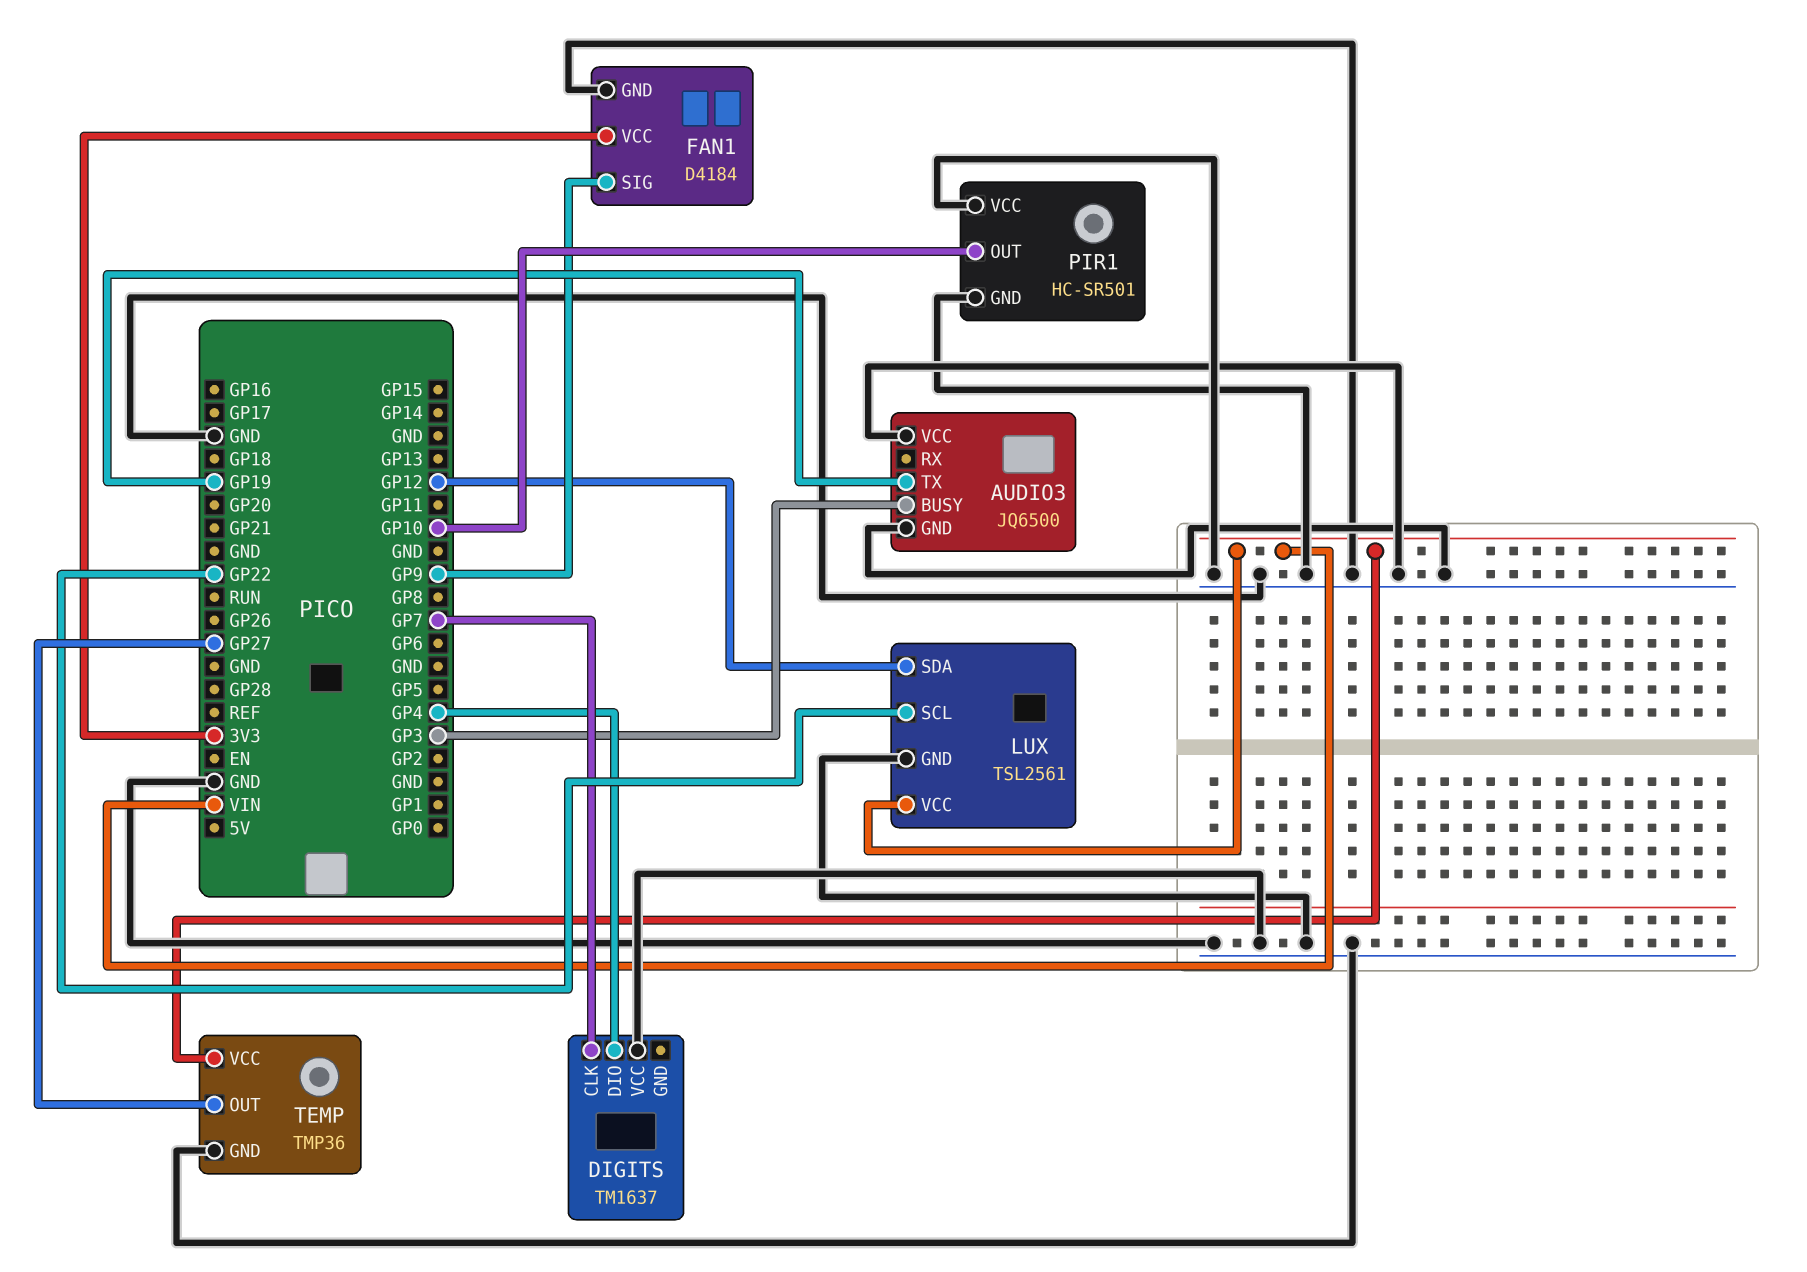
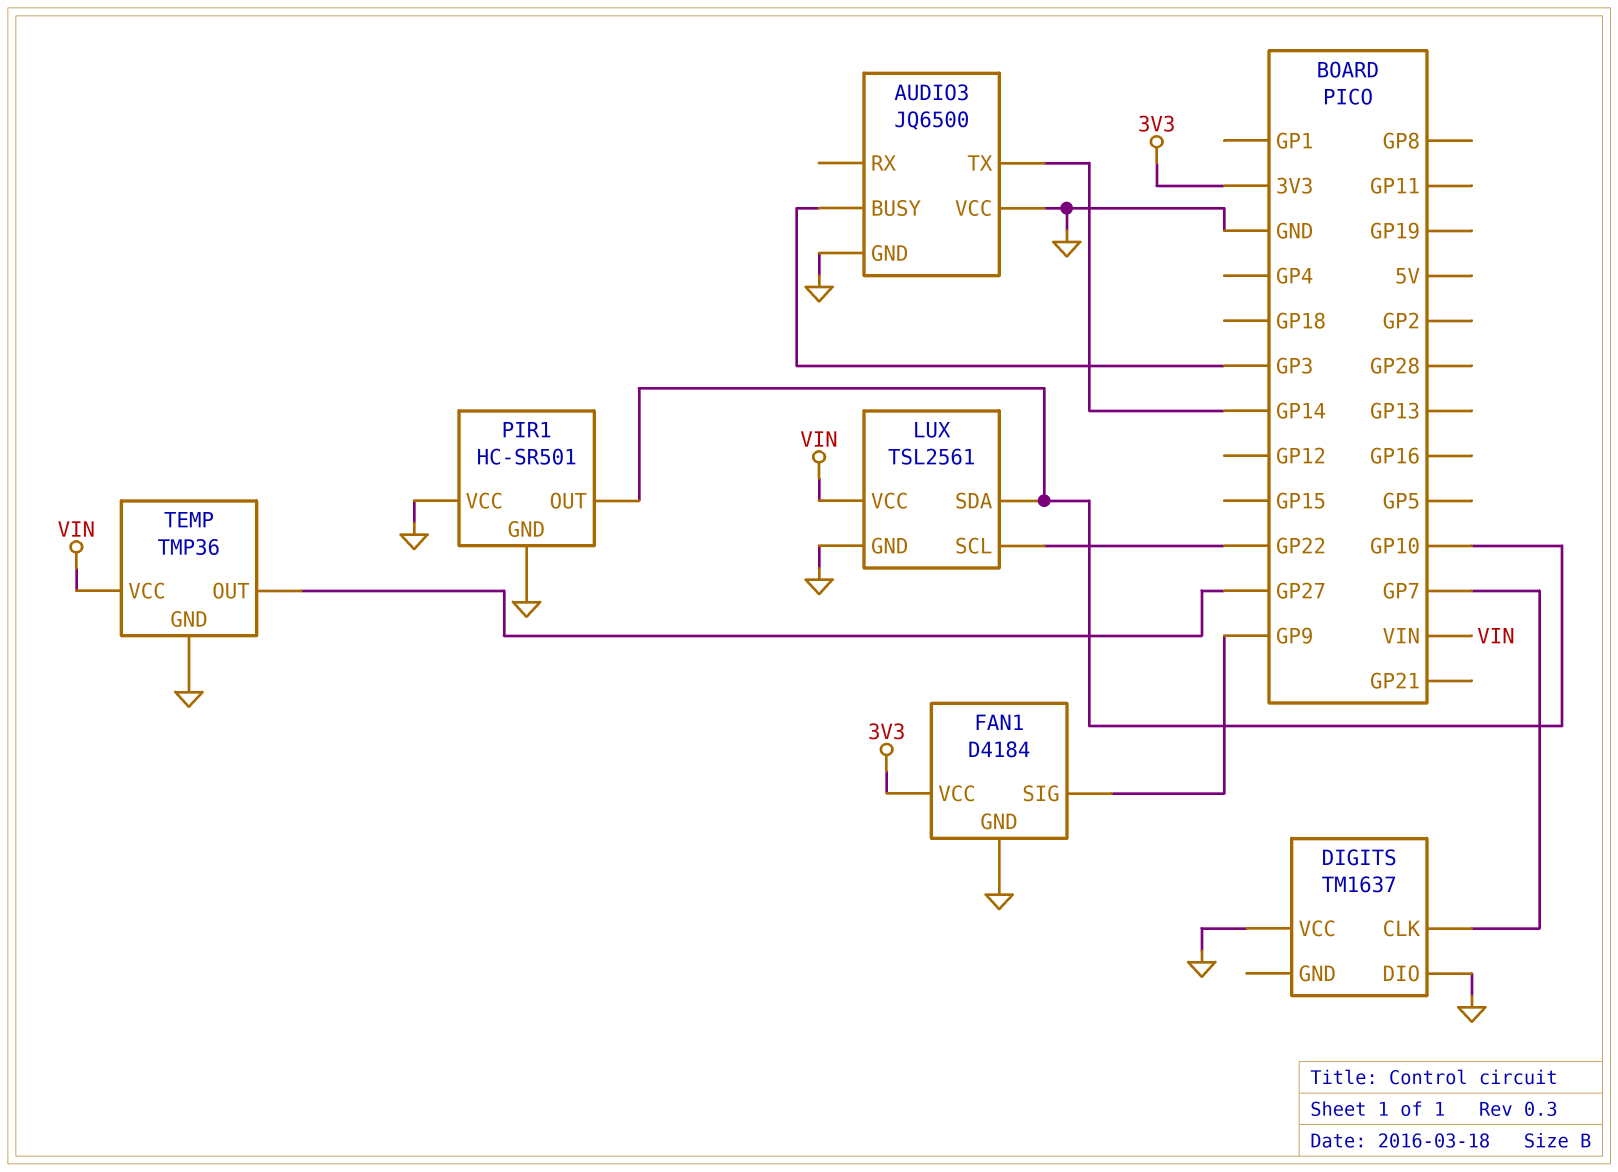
AUDIO3 pin TX: GP19 -> GP14
DIGITS pin DIO: GP4 -> GND
LUX pin SDA: GP12 -> GP10

